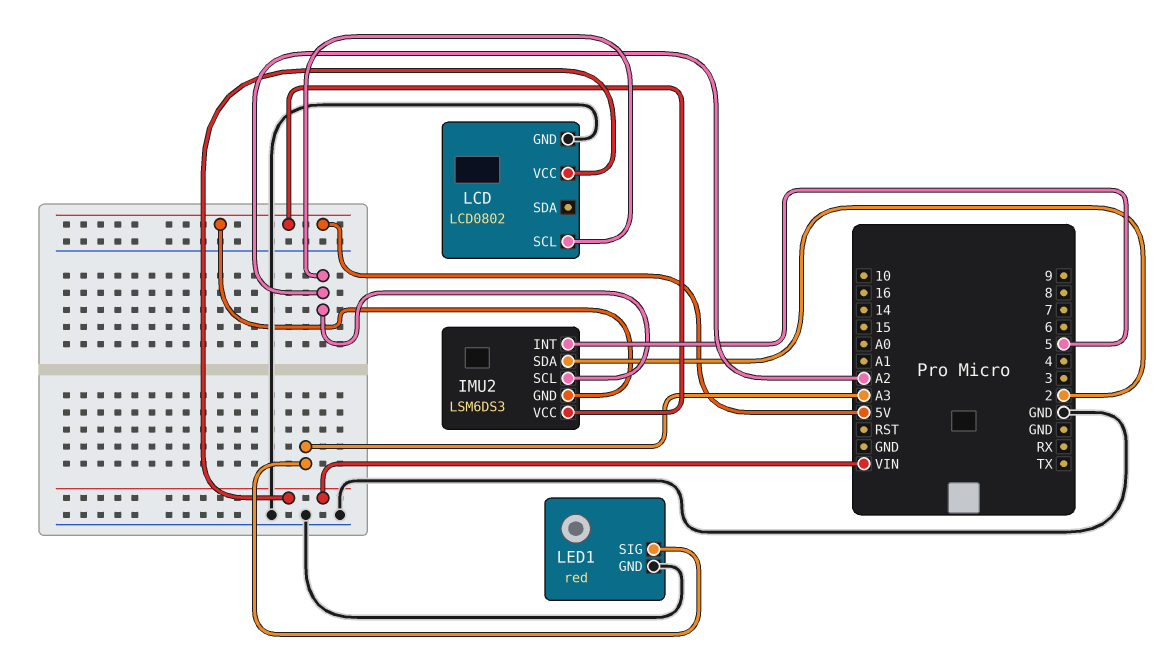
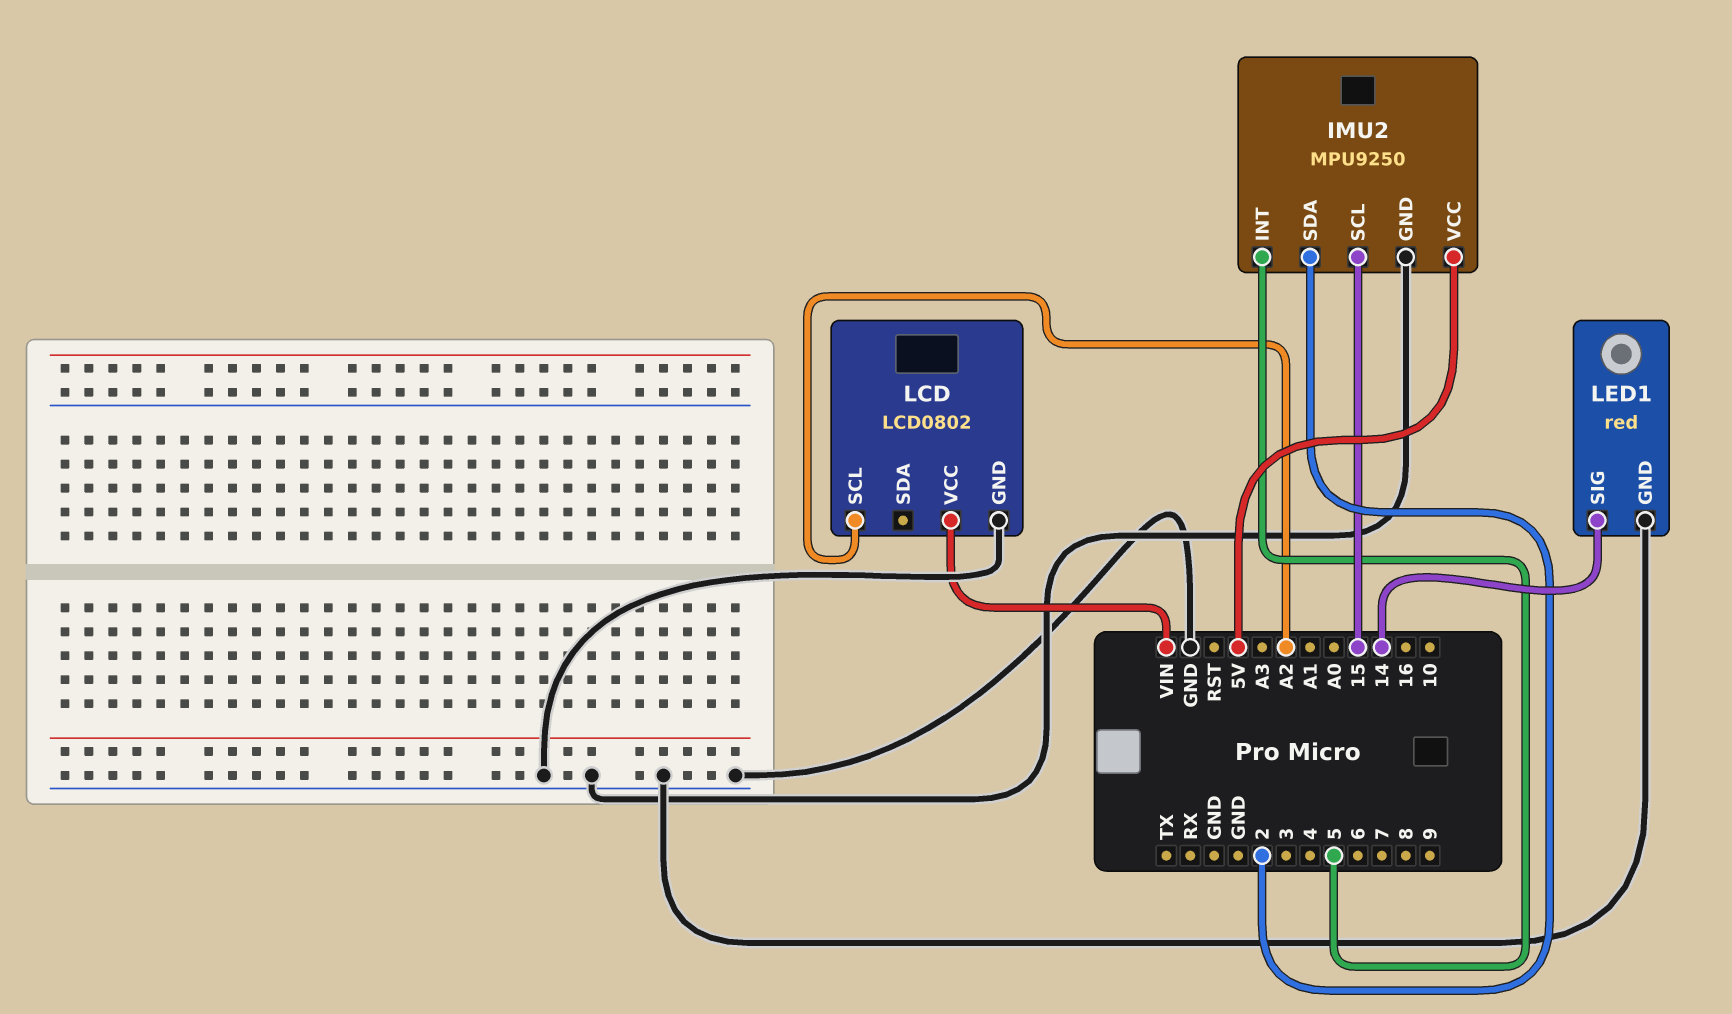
IMU2: LSM6DS3 -> MPU9250
IMU2 pin GND: 5V -> GND
IMU2 pin SCL: A2 -> 15
LED1 pin SIG: A3 -> 14

